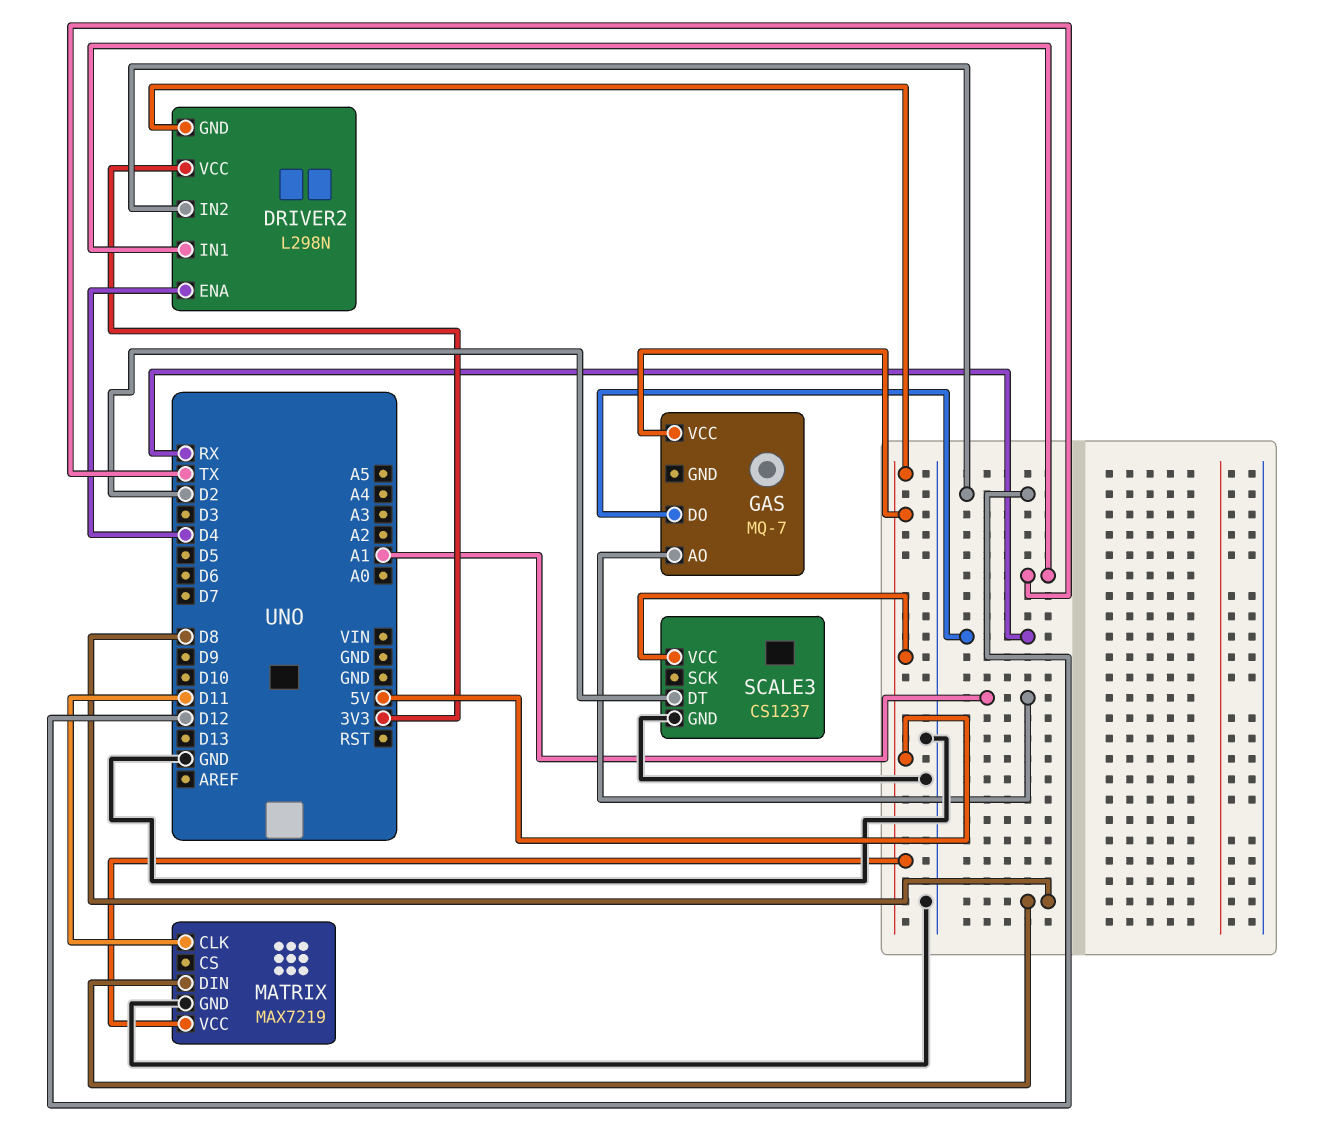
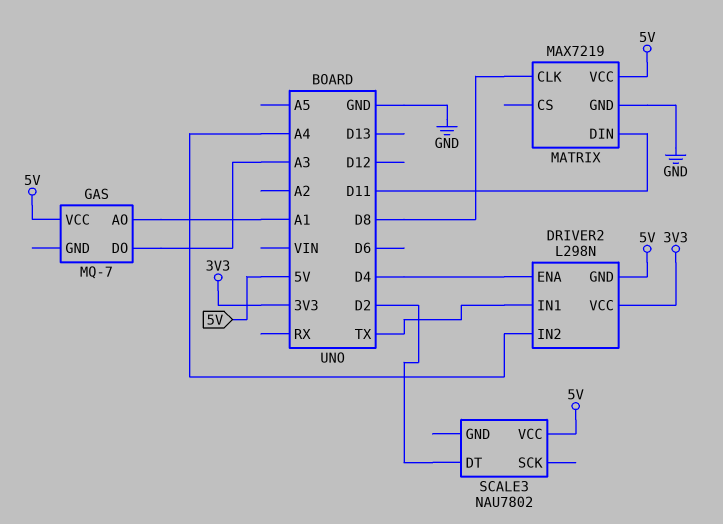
DRIVER2 pin IN2: D12 -> A4
GAS pin DO: RX -> A3
MATRIX pin CLK: D11 -> D8
MATRIX pin DIN: D8 -> D11
SCALE3: CS1237 -> NAU7802
SCALE3 pin GND: GND -> none

